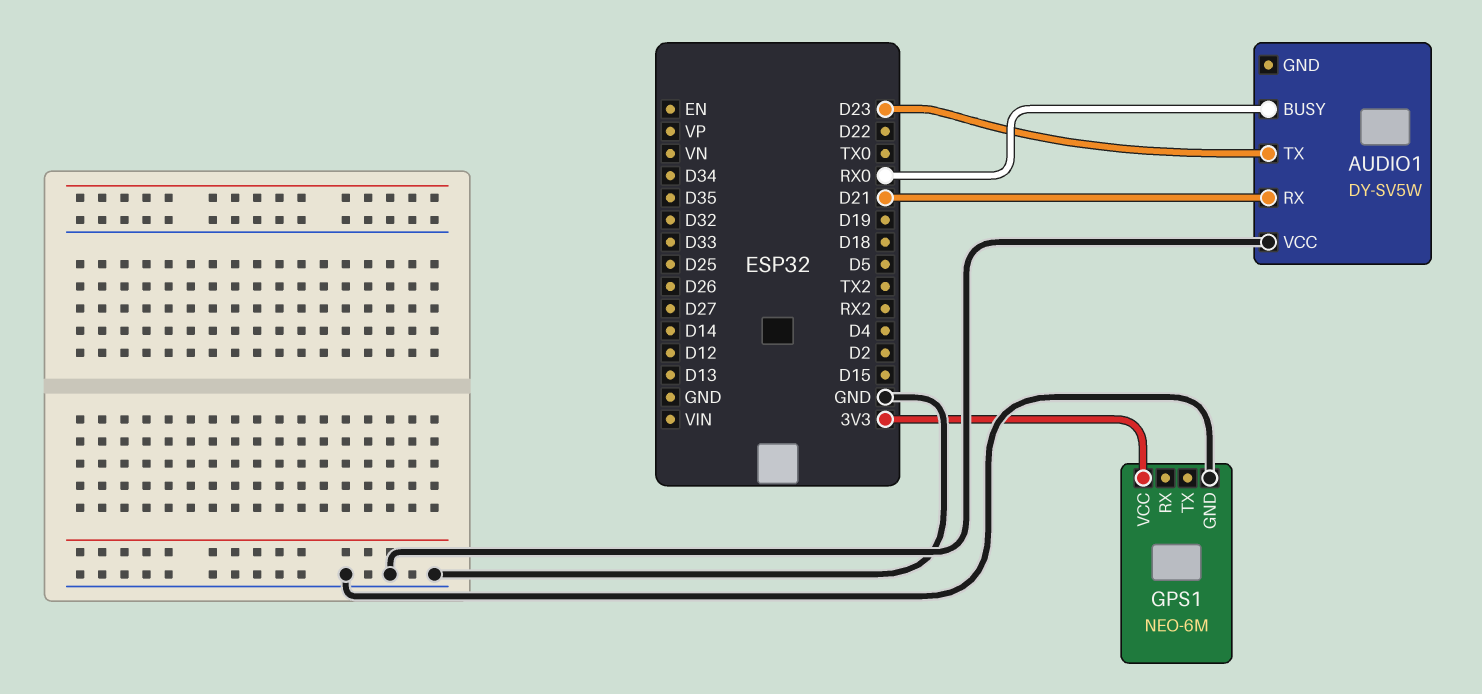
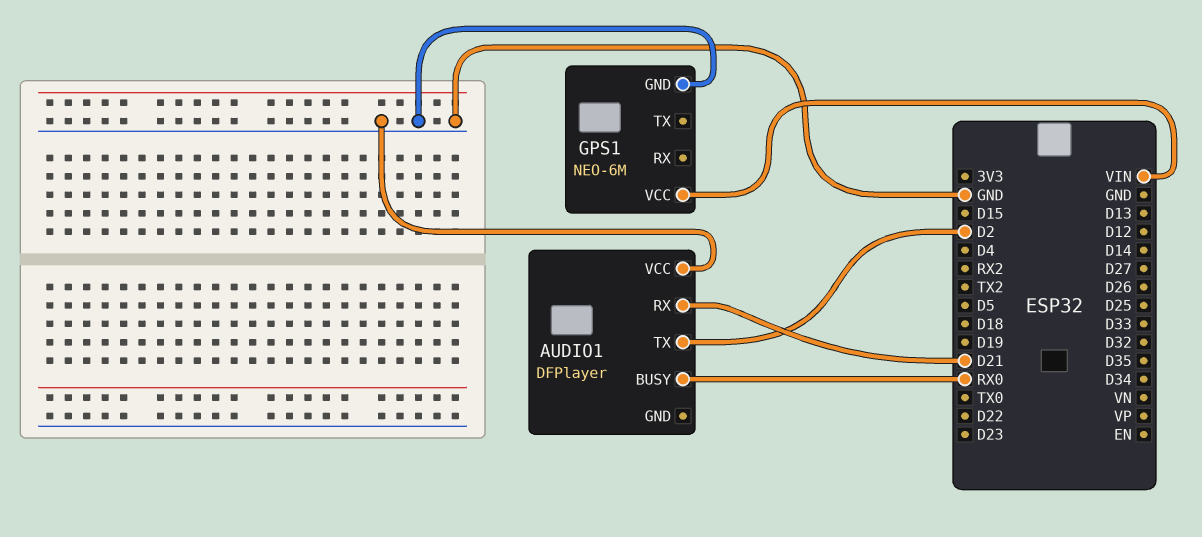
AUDIO1: DY-SV5W -> DFPlayer
AUDIO1 pin TX: D23 -> D2
GPS1 pin VCC: 3V3 -> VIN

